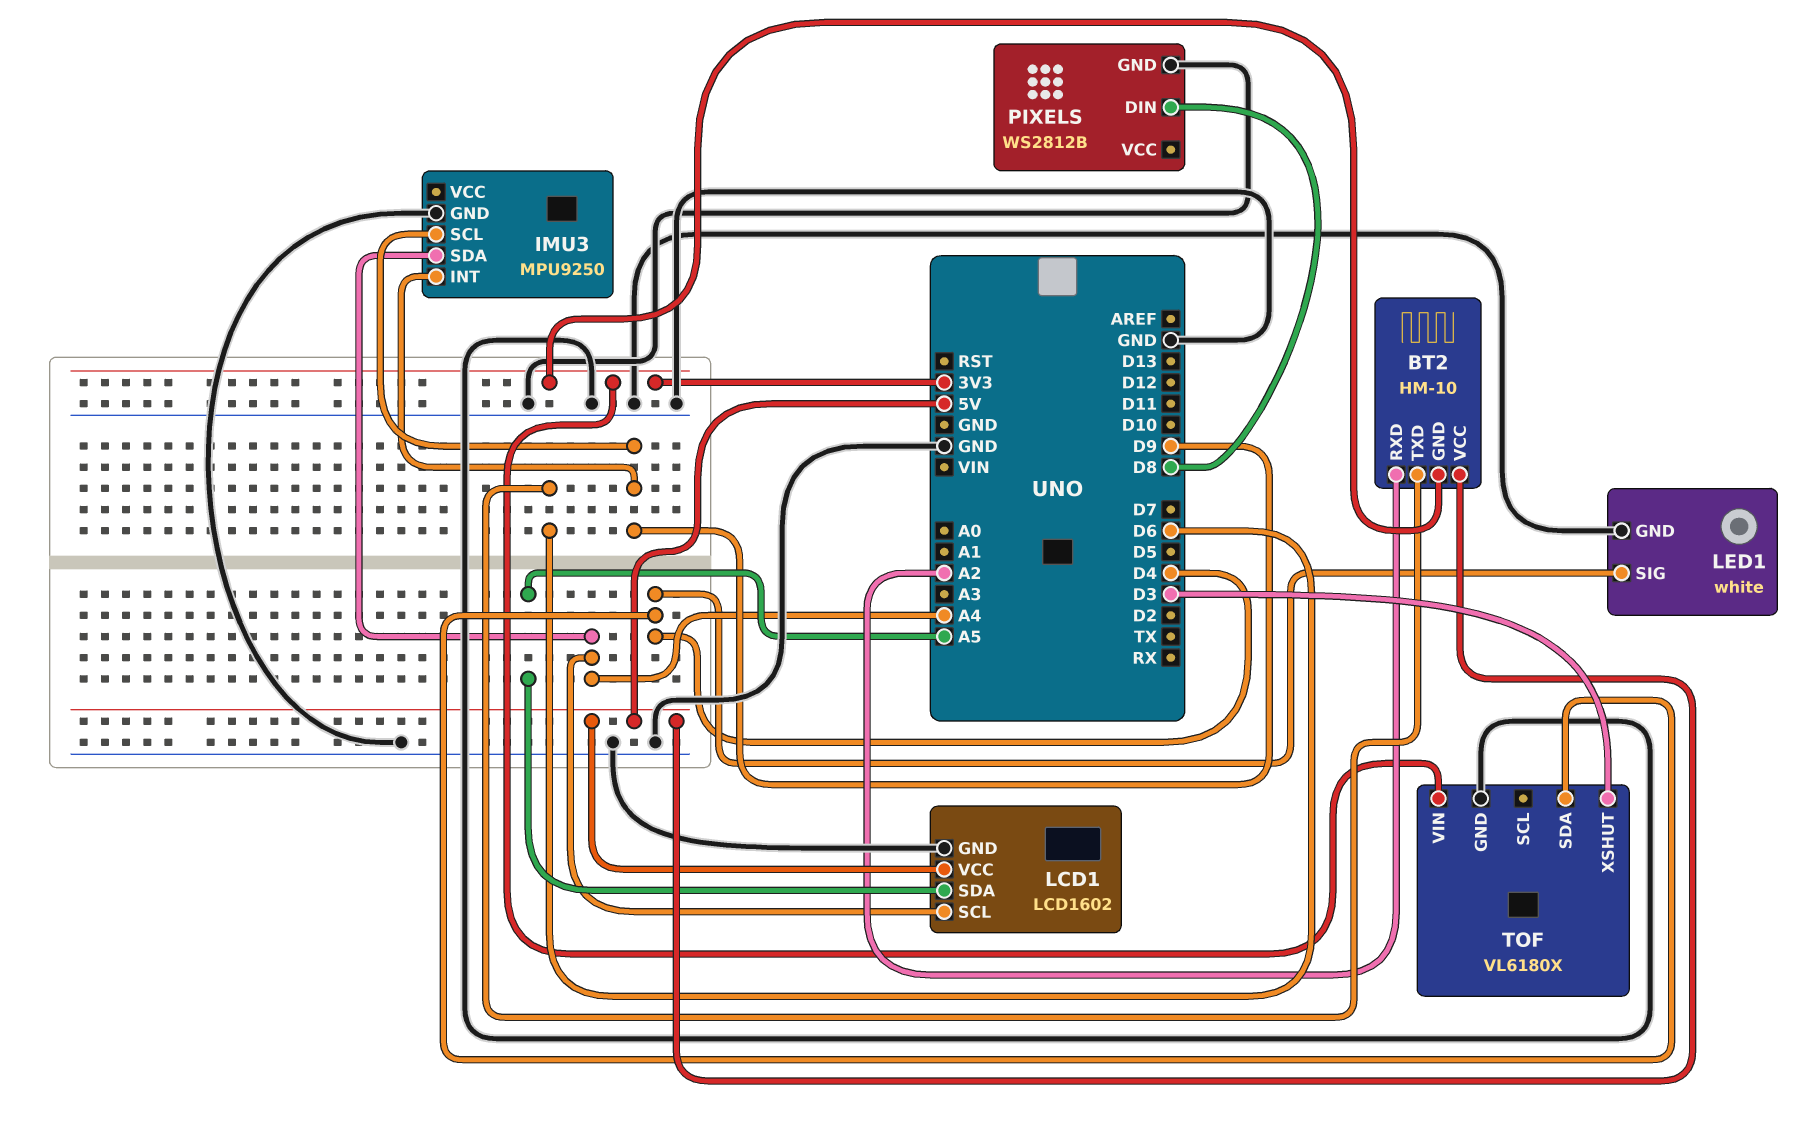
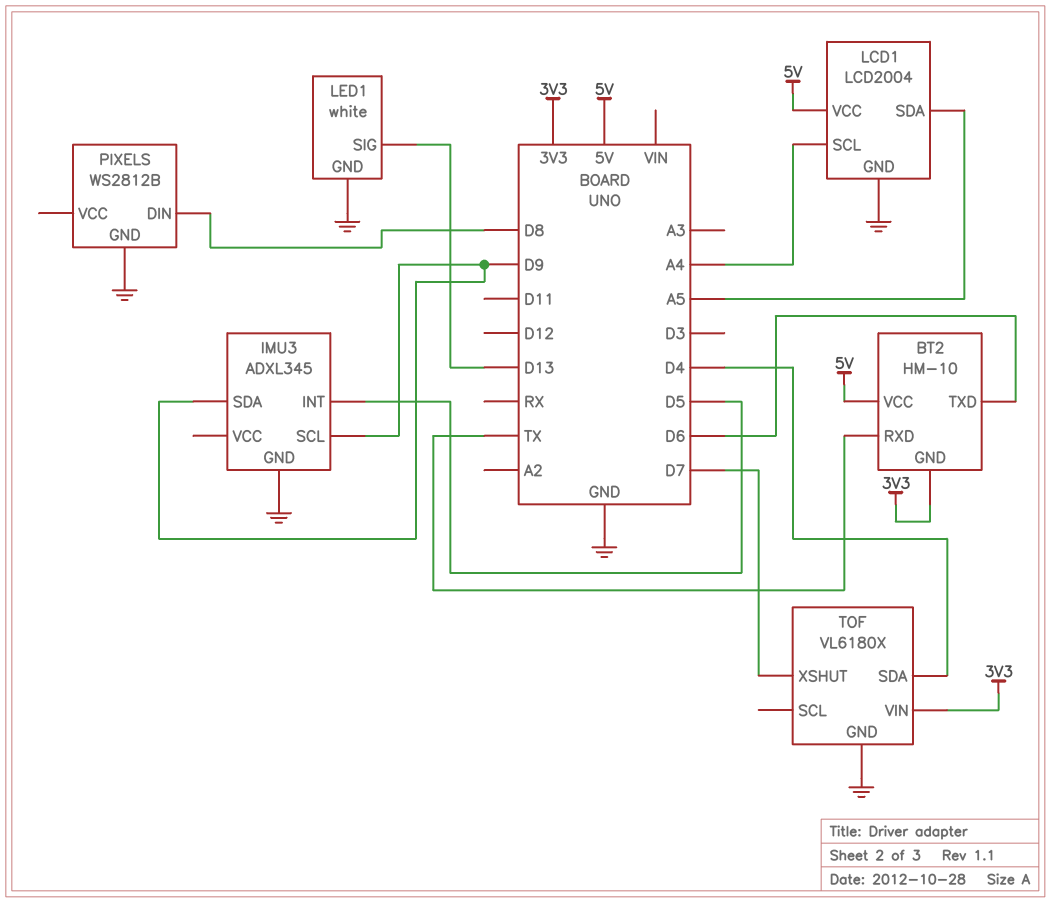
BT2 pin RXD: A2 -> TX
IMU3: MPU9250 -> ADXL345
IMU3 pin INT: D9 -> D5
IMU3 pin SDA: A4 -> D9
LCD1: LCD1602 -> LCD2004
LED1 pin SIG: D4 -> D13
TOF pin XSHUT: D3 -> D7

